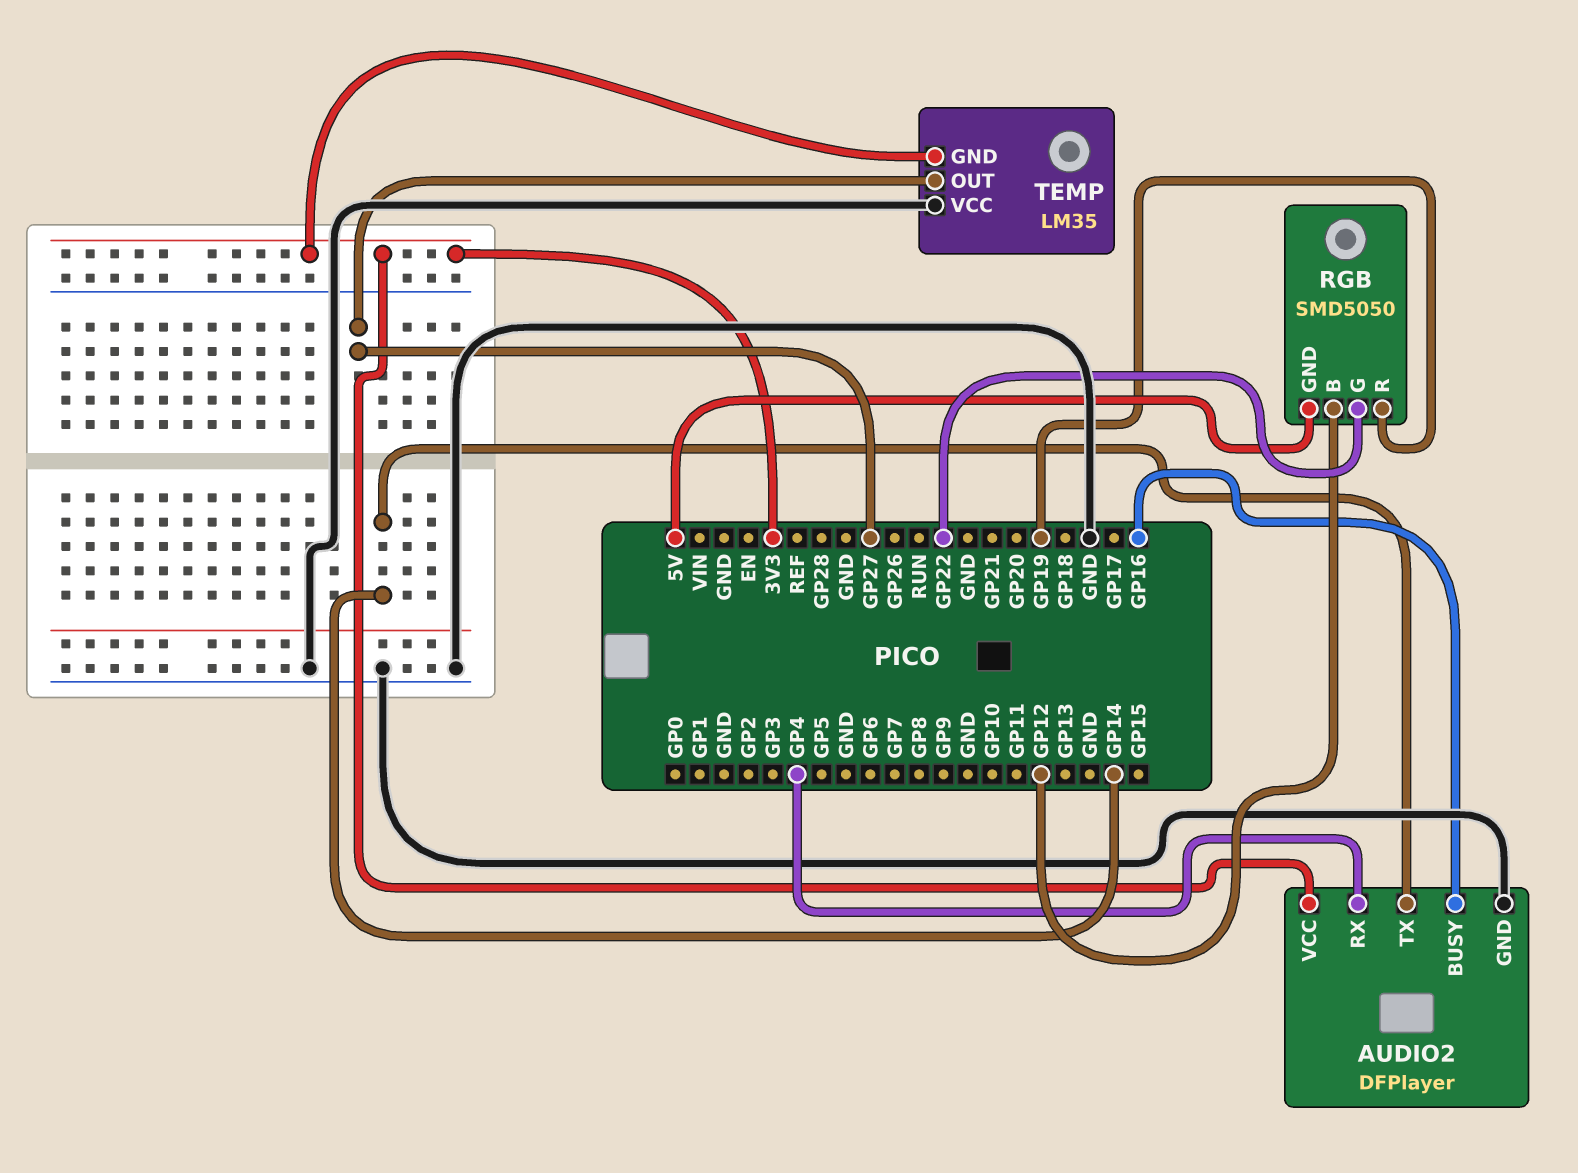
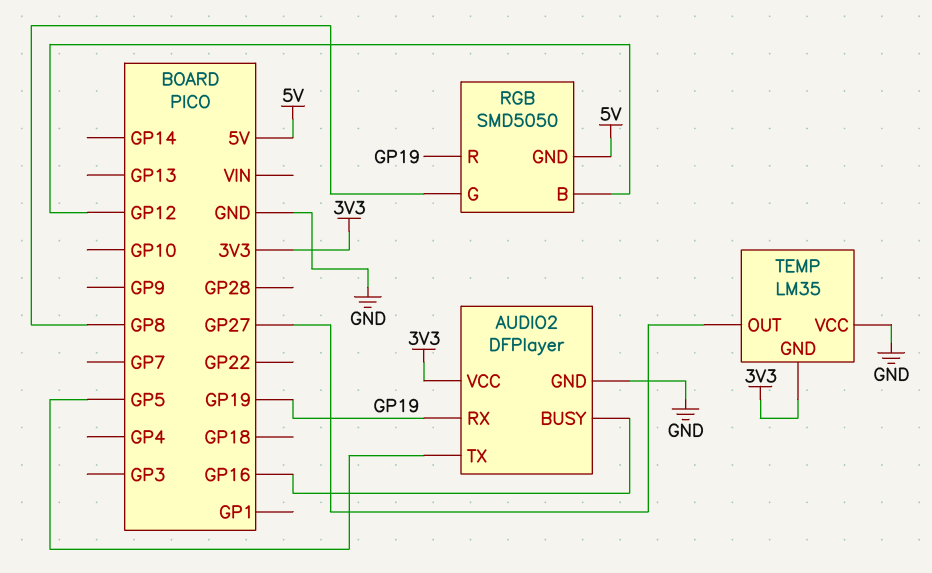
AUDIO2 pin RX: GP4 -> GP19
AUDIO2 pin TX: GP14 -> GP5
RGB pin G: GP22 -> GP8

